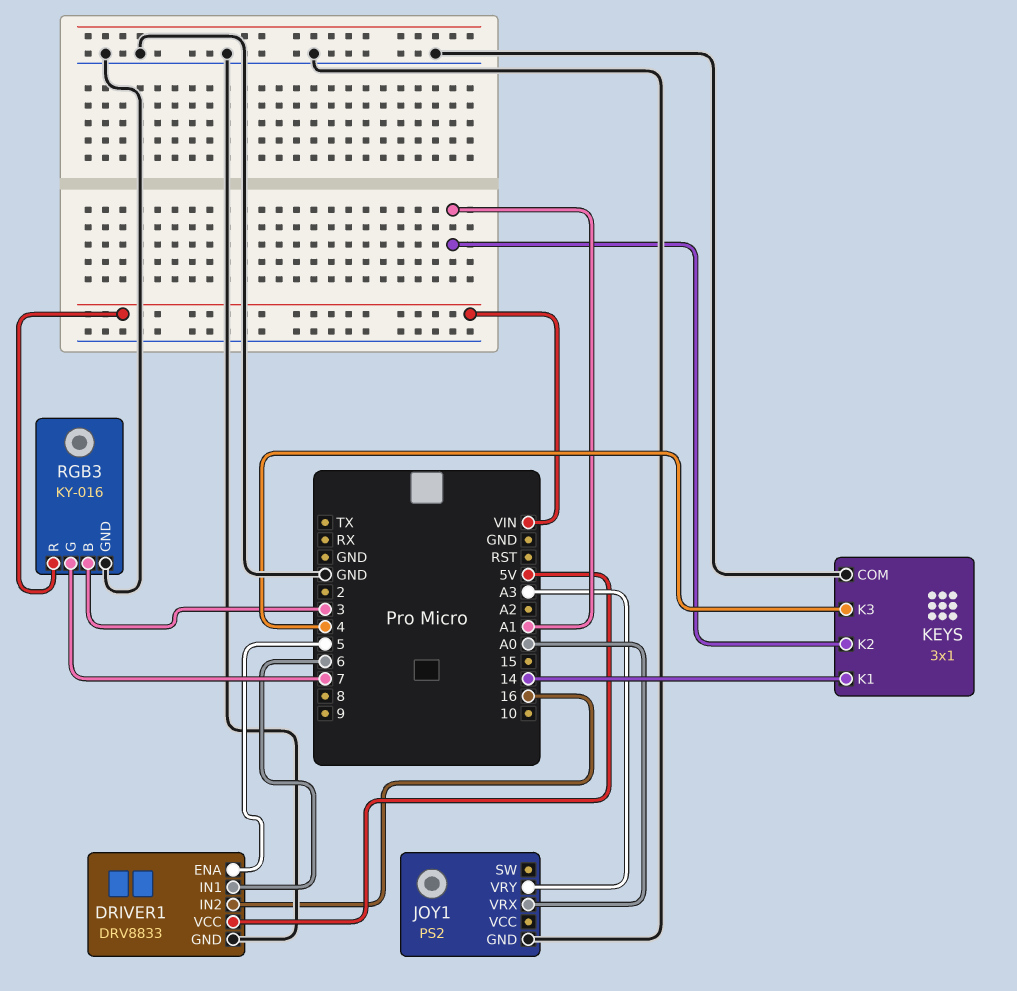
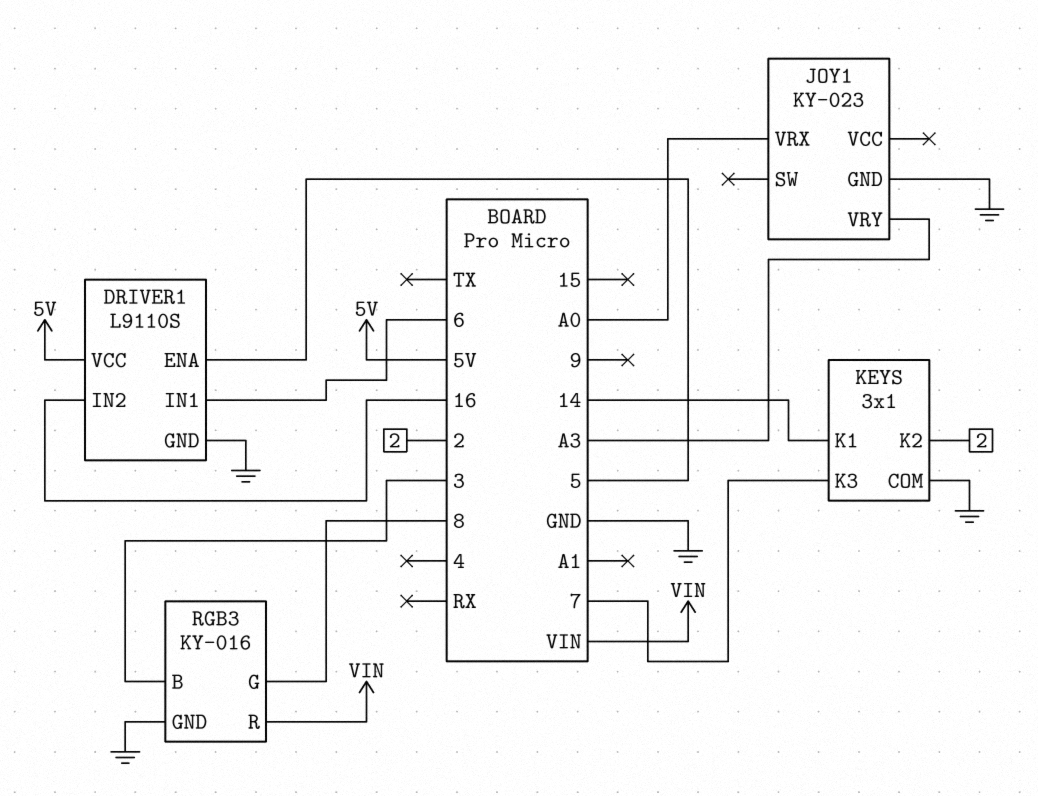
DRIVER1: DRV8833 -> L9110S
JOY1: PS2 -> KY-023
KEYS pin K2: A1 -> 2
KEYS pin K3: 4 -> 7
RGB3 pin G: 7 -> 8

